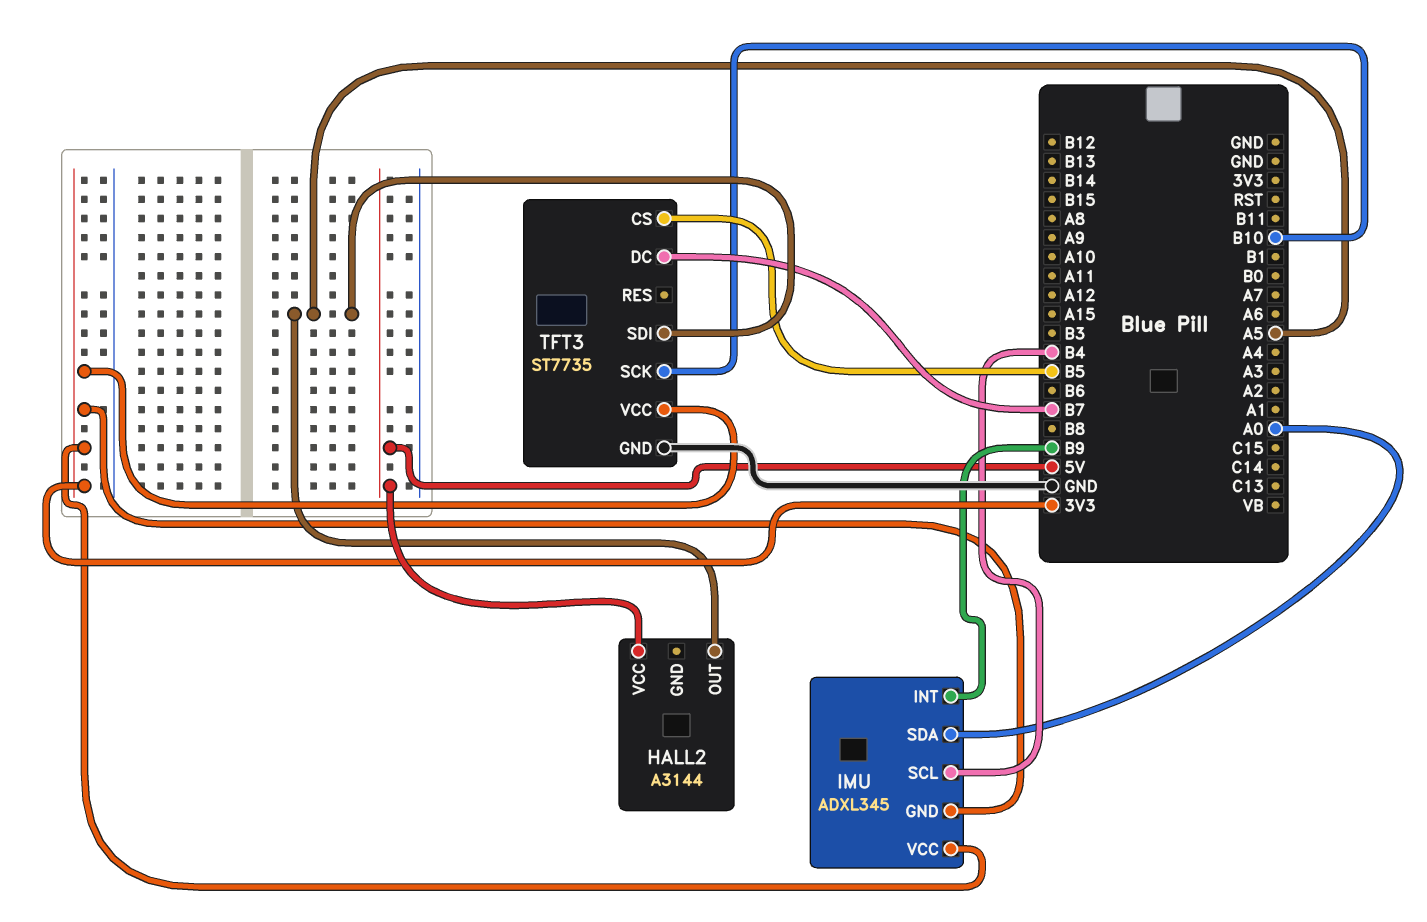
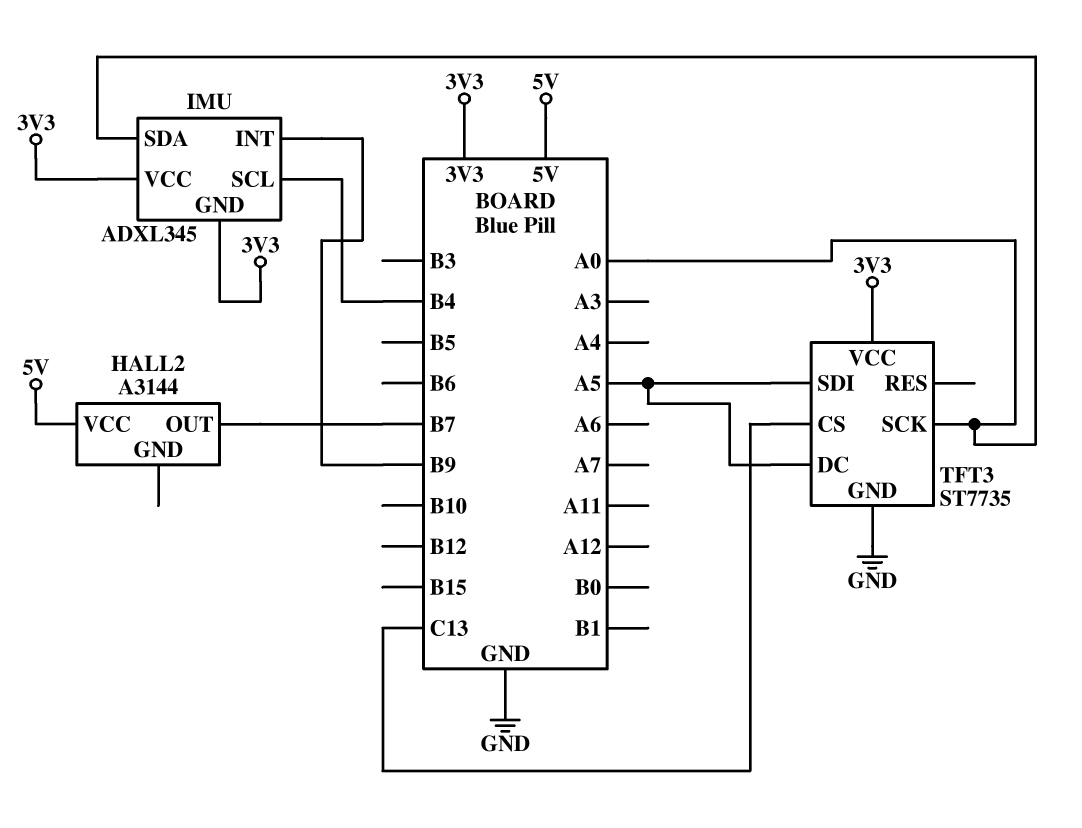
HALL2 pin OUT: A5 -> B7
TFT3 pin CS: B5 -> C13
TFT3 pin DC: B7 -> A5
TFT3 pin SCK: B10 -> A0

